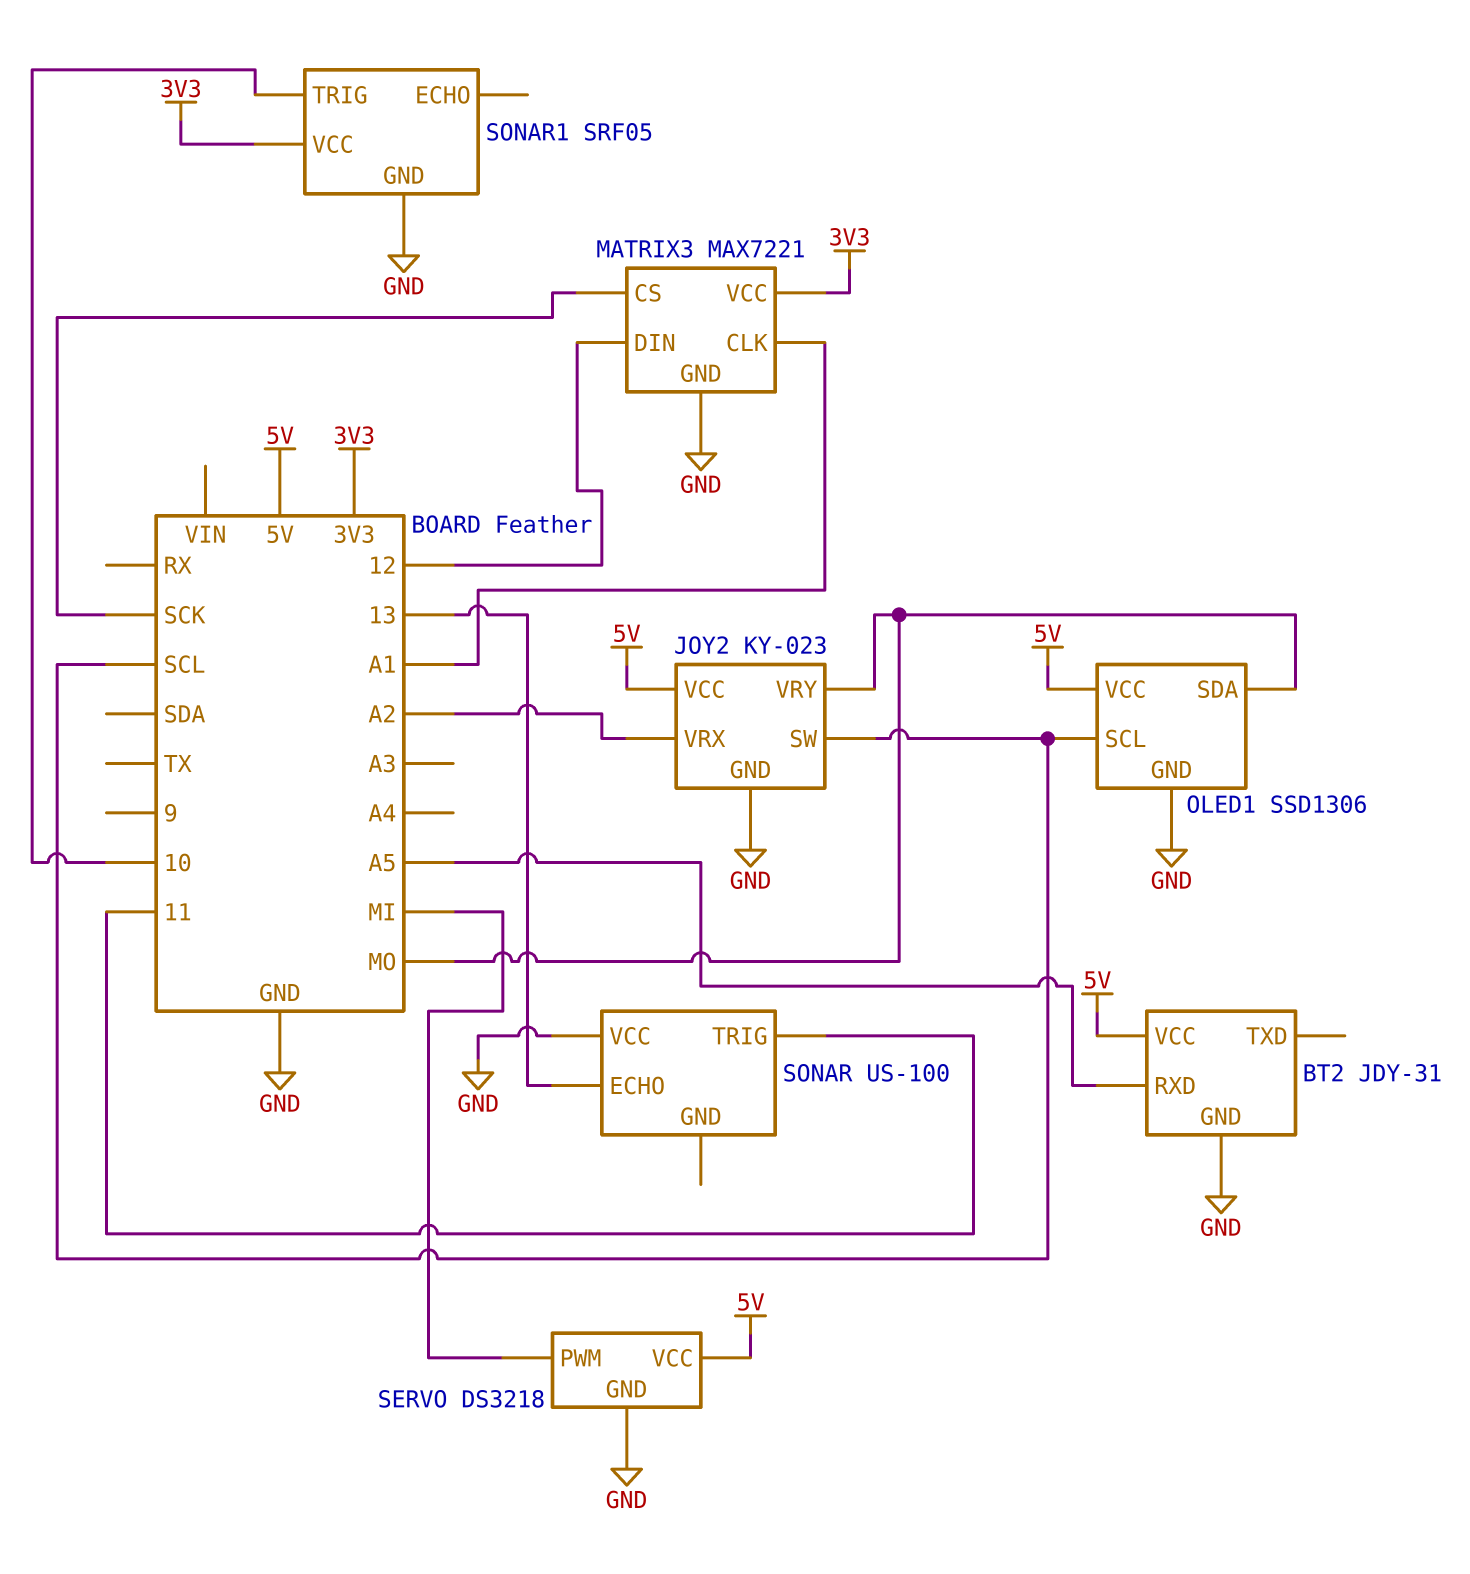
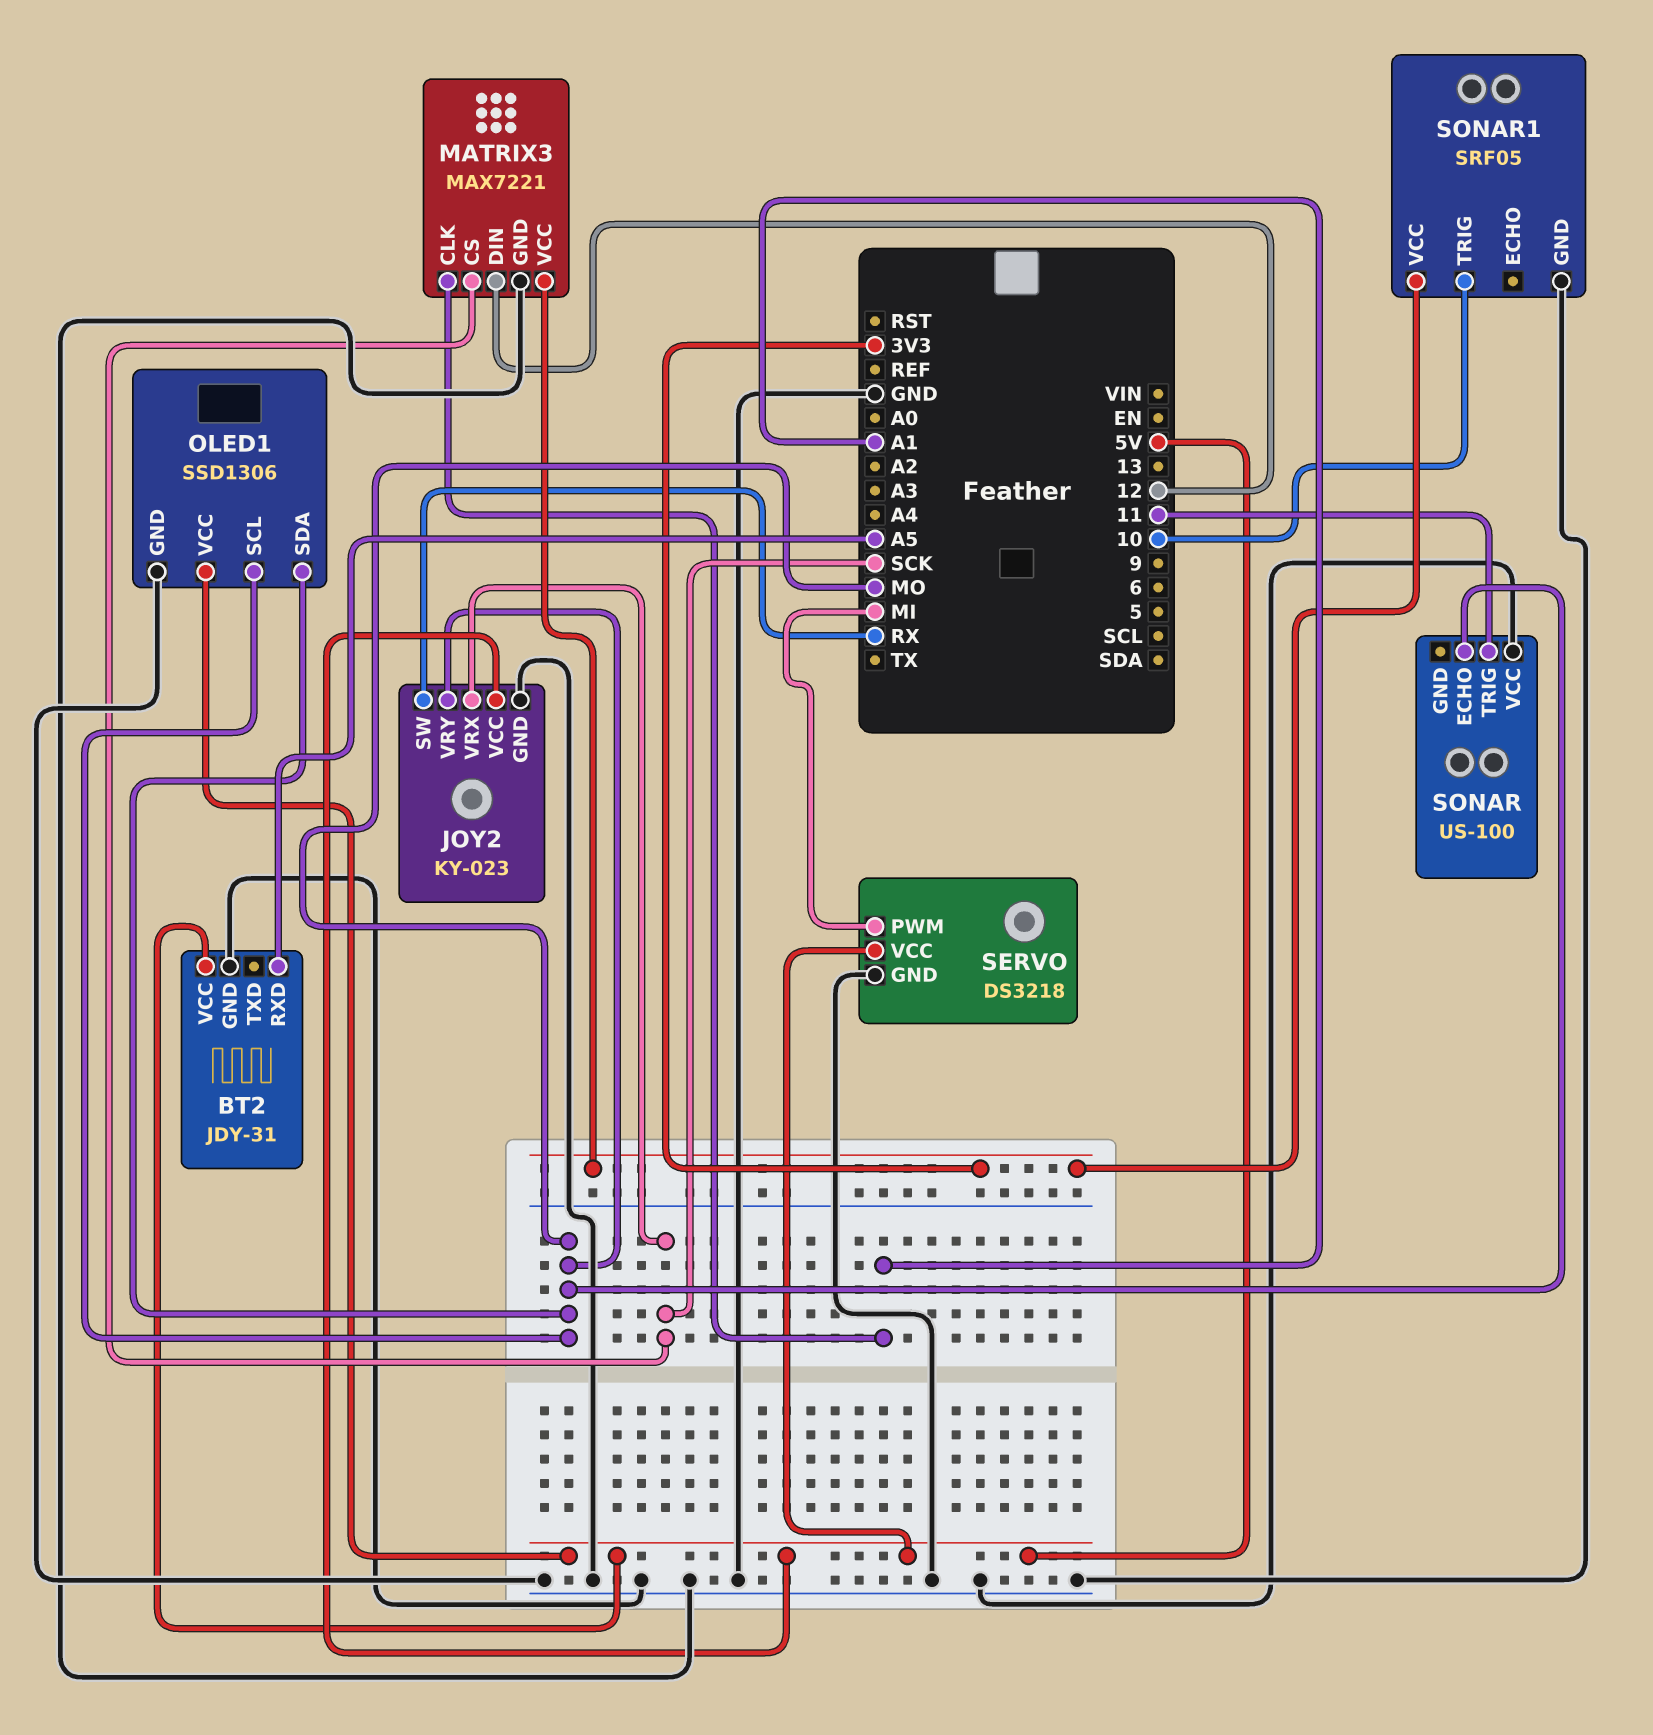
JOY2 pin SW: SCL -> RX
JOY2 pin VRX: A2 -> SCK
OLED1 pin SCL: SCL -> MO
SONAR pin ECHO: 13 -> MO

